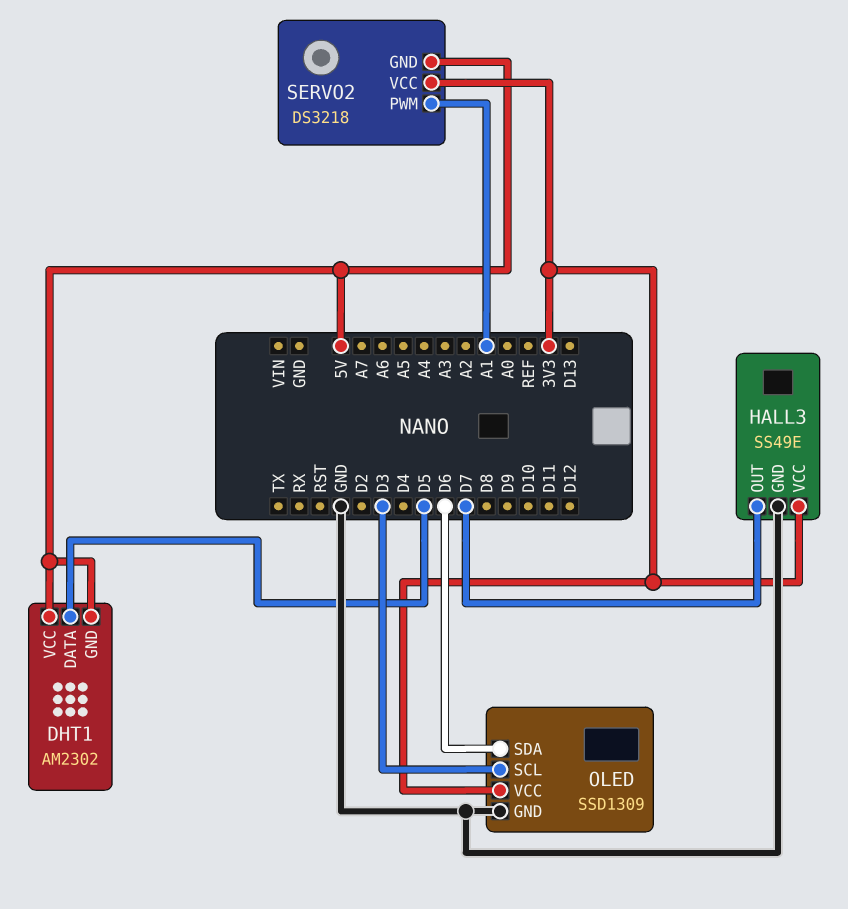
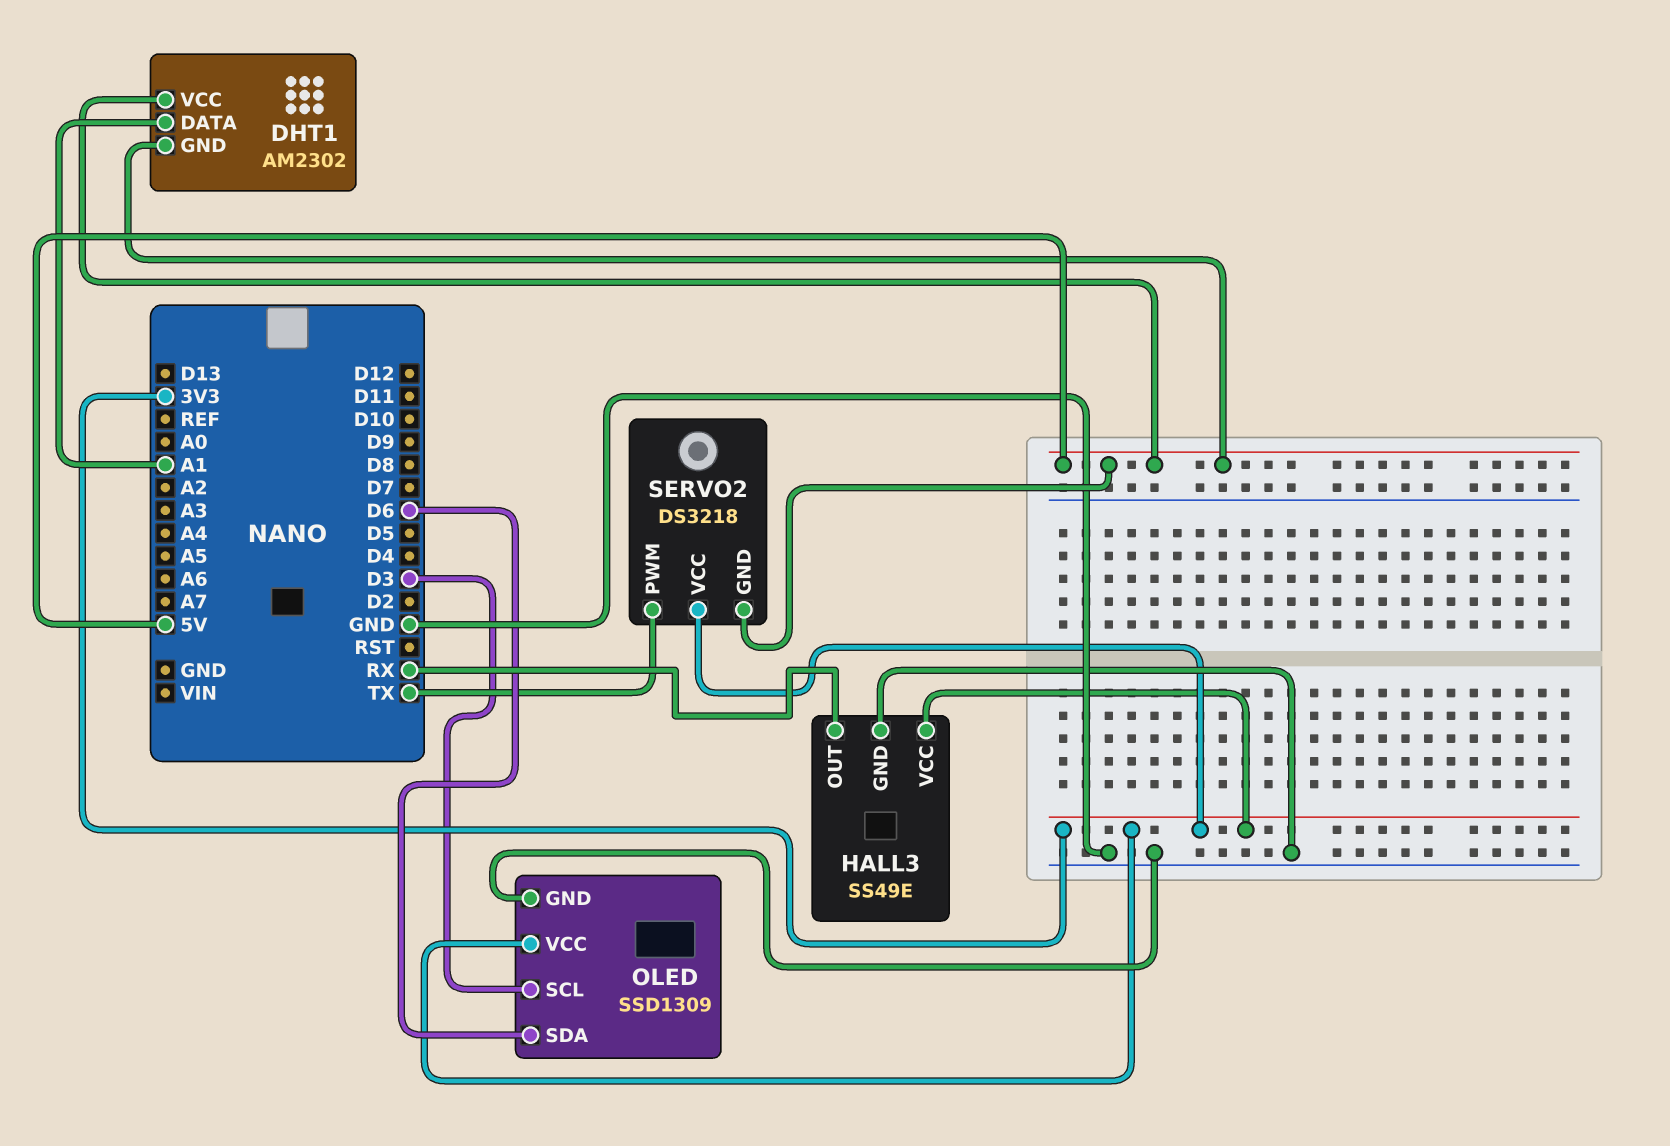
DHT1 pin DATA: D5 -> A1
HALL3 pin OUT: D7 -> RX
SERVO2 pin PWM: A1 -> TX

